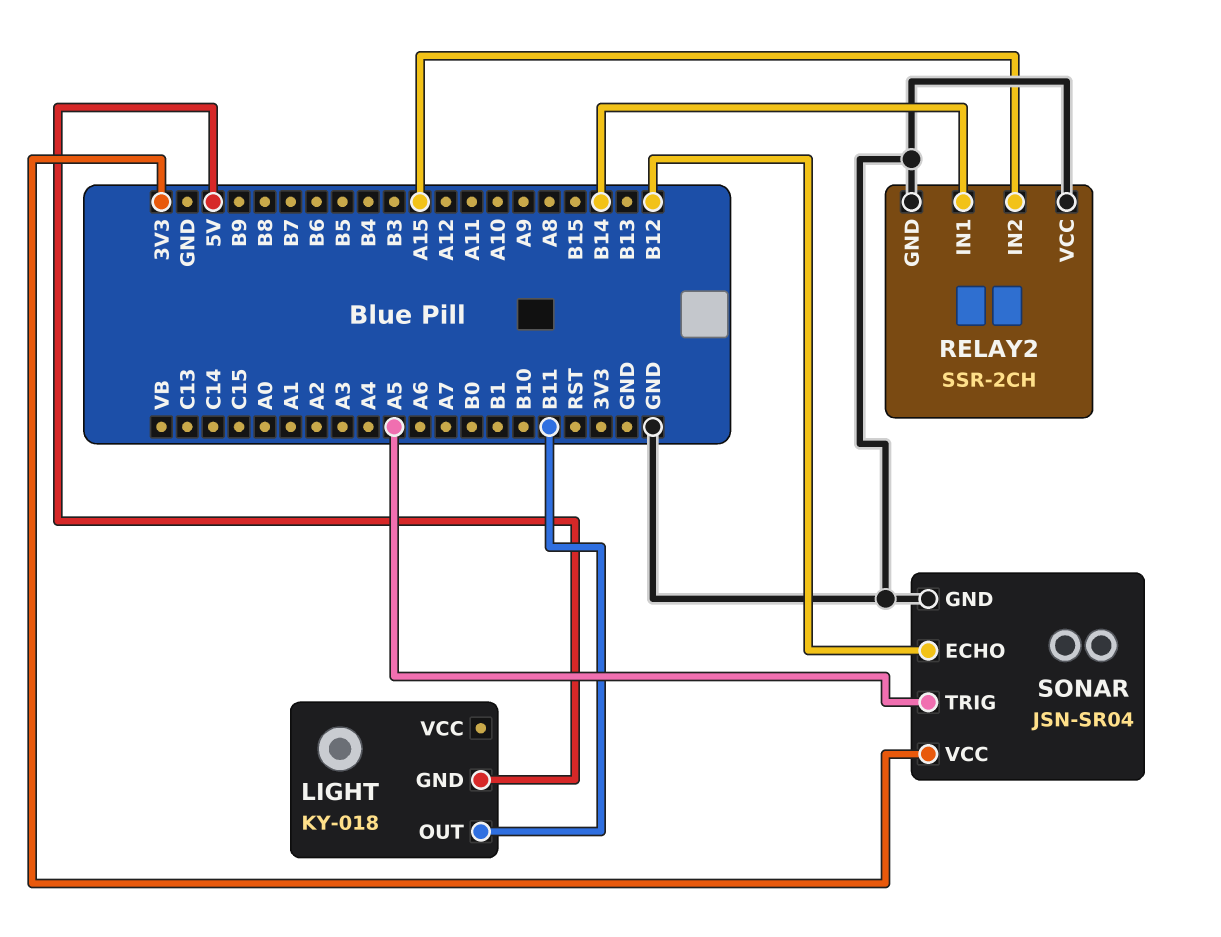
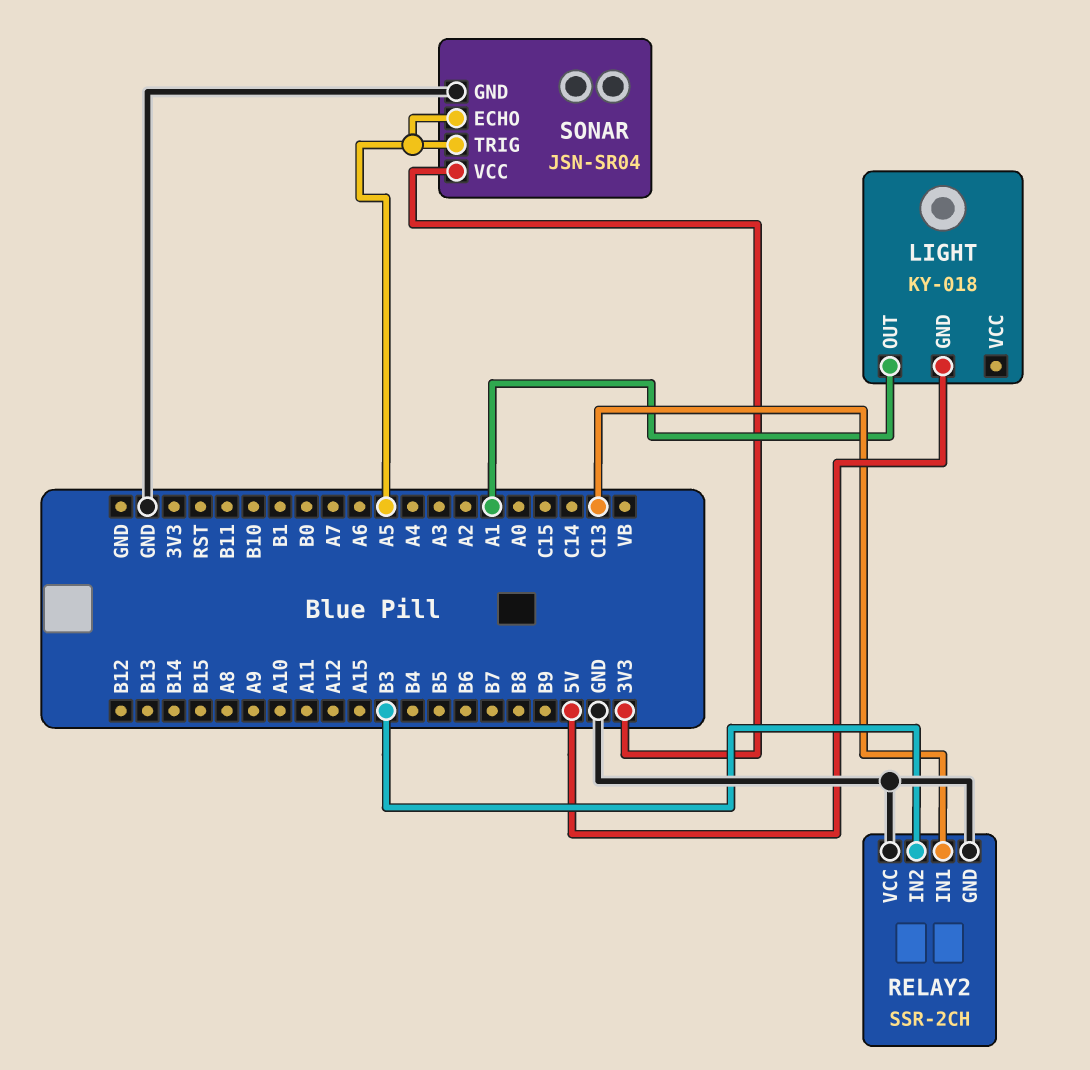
LIGHT pin OUT: B11 -> A1
RELAY2 pin IN1: B14 -> C13
RELAY2 pin IN2: A15 -> B3
SONAR pin ECHO: B12 -> A5

